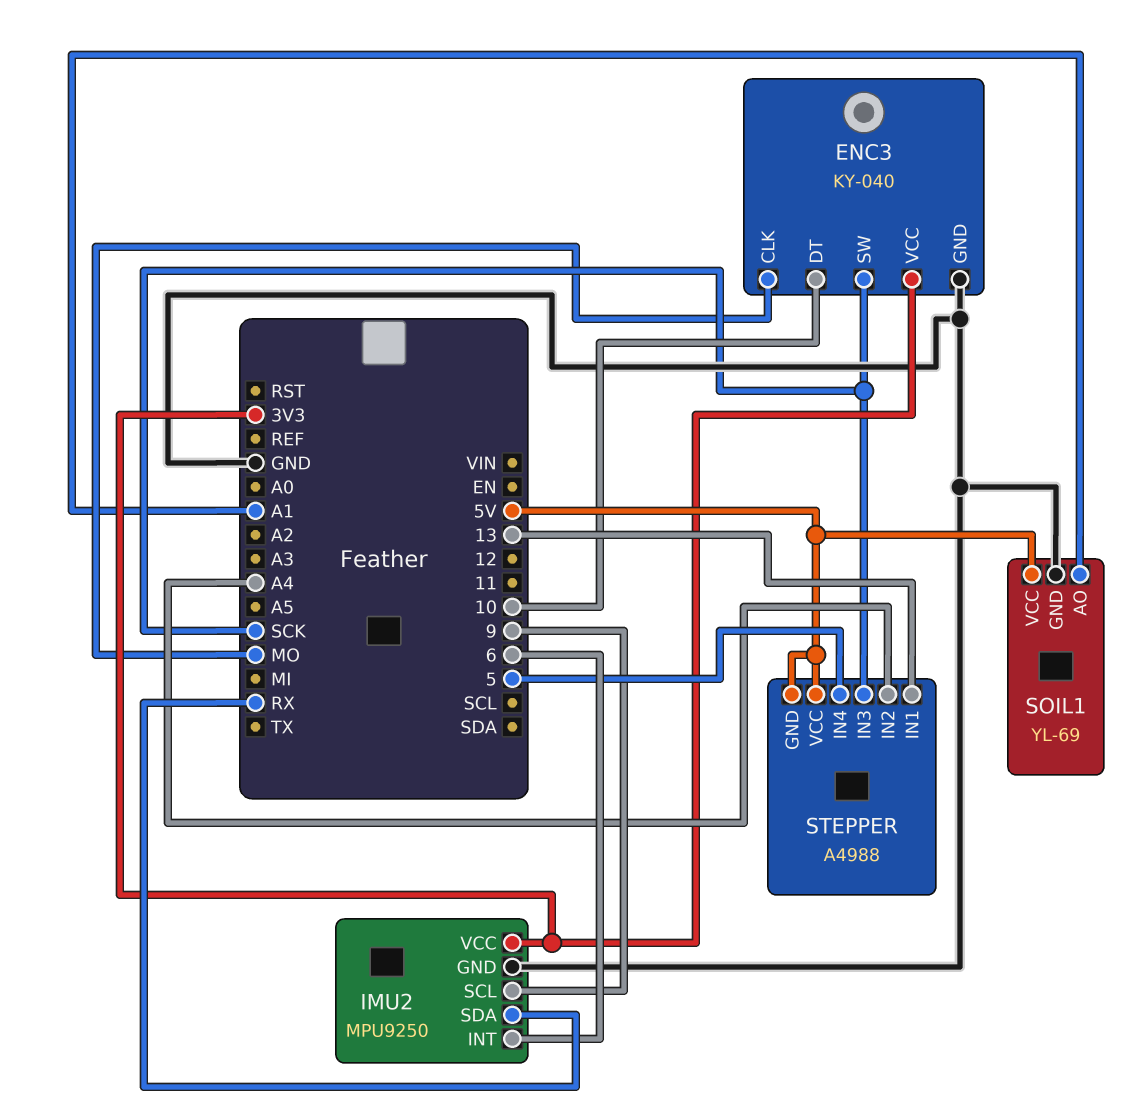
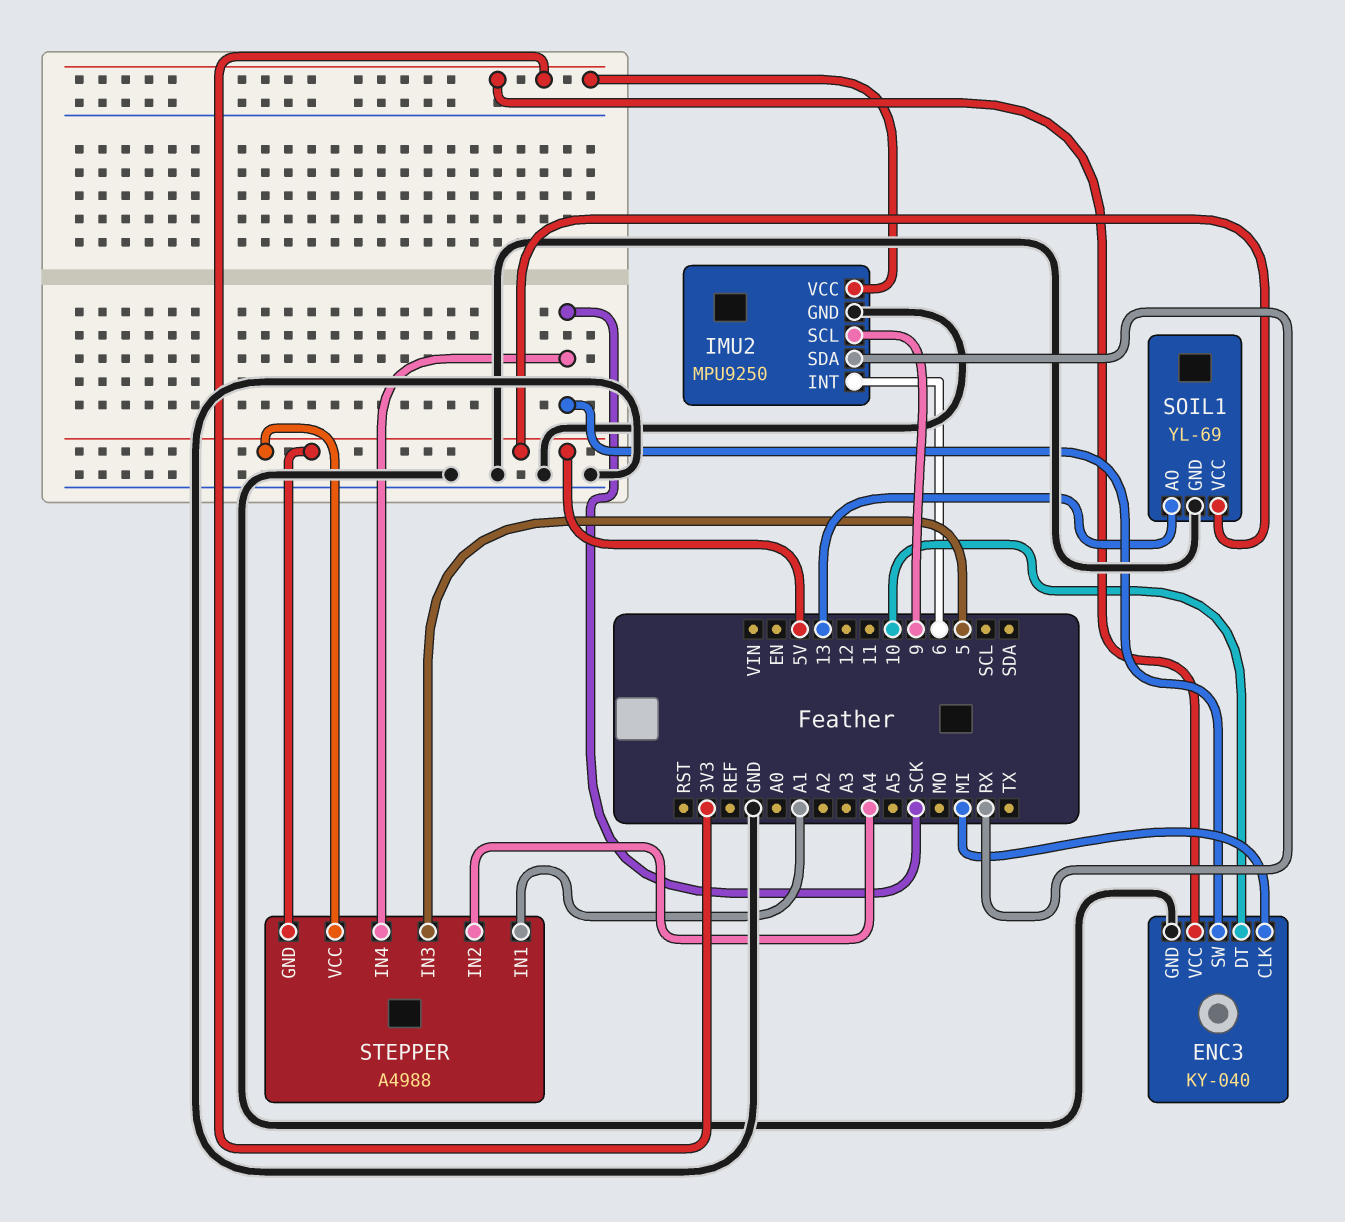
ENC3 pin CLK: MO -> MI
SOIL1 pin AO: A1 -> 13
STEPPER pin IN1: 13 -> A1
STEPPER pin IN3: SCK -> 5
STEPPER pin IN4: 5 -> SCK

